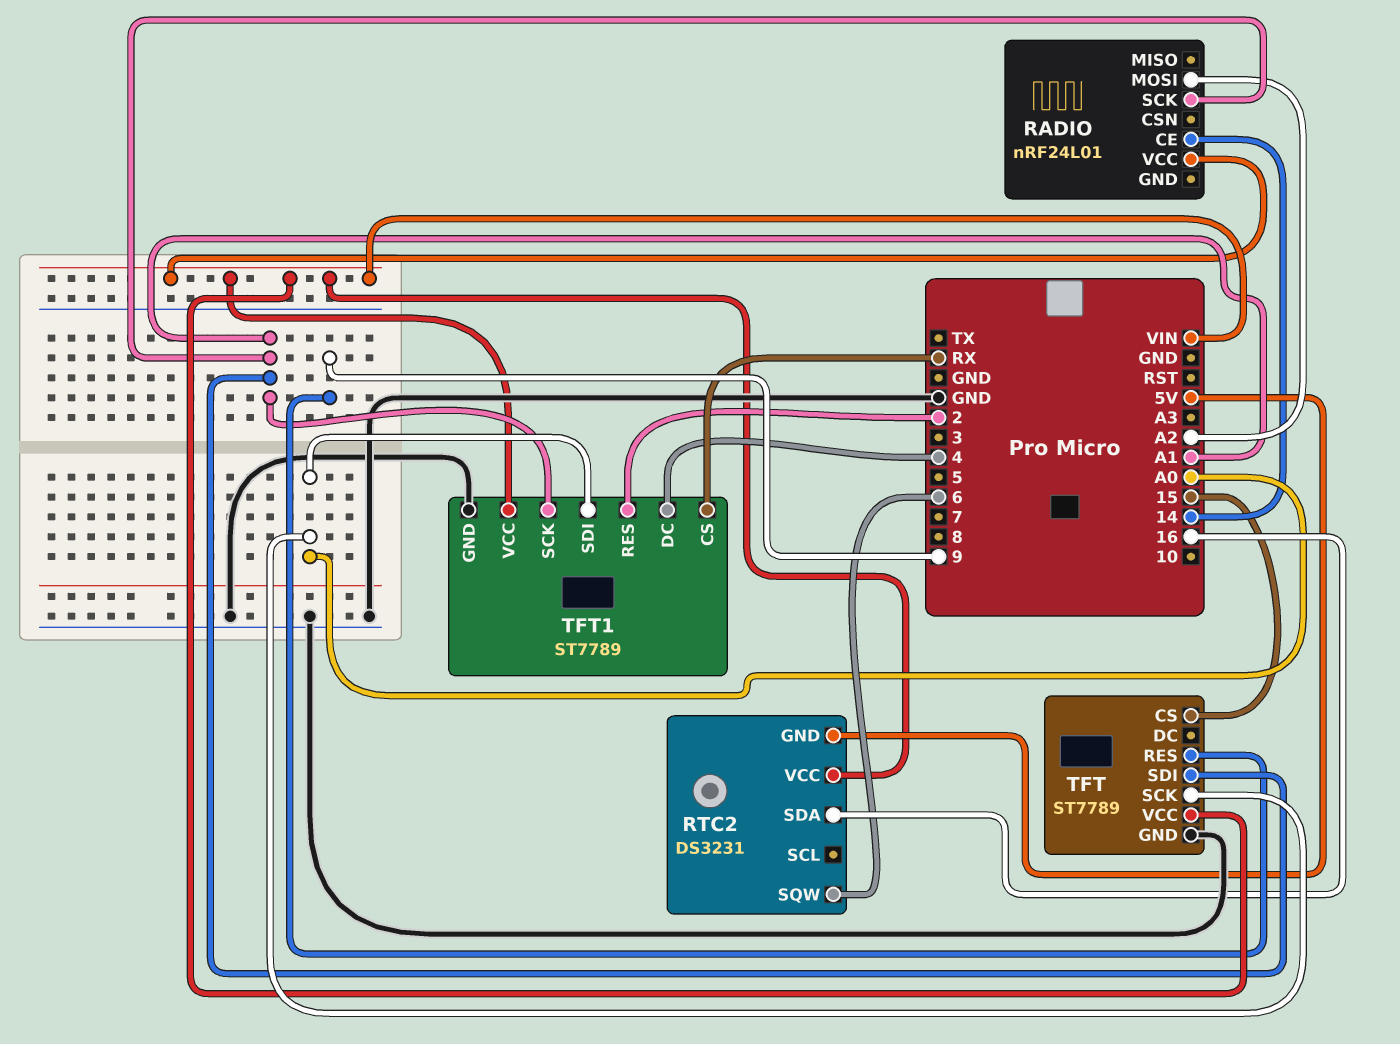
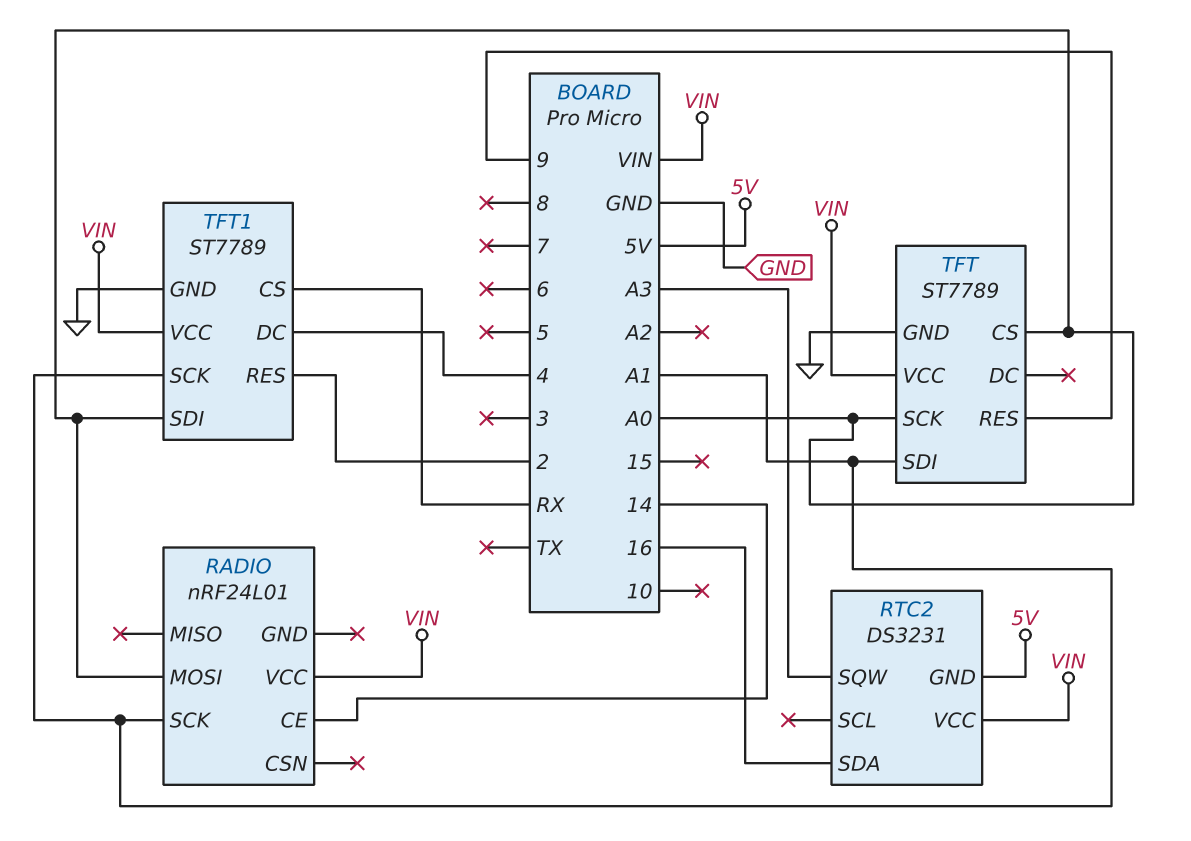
RADIO pin MOSI: A2 -> A0
RTC2 pin SQW: 6 -> A3
TFT pin CS: 15 -> A0

